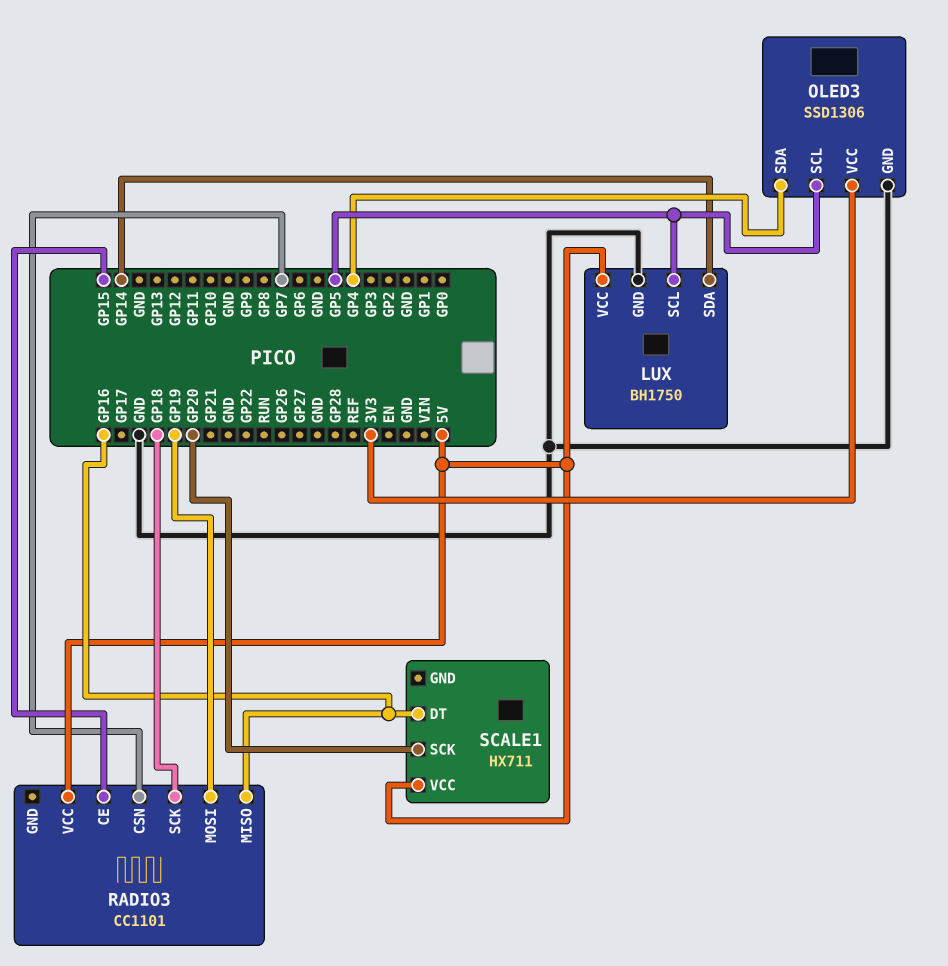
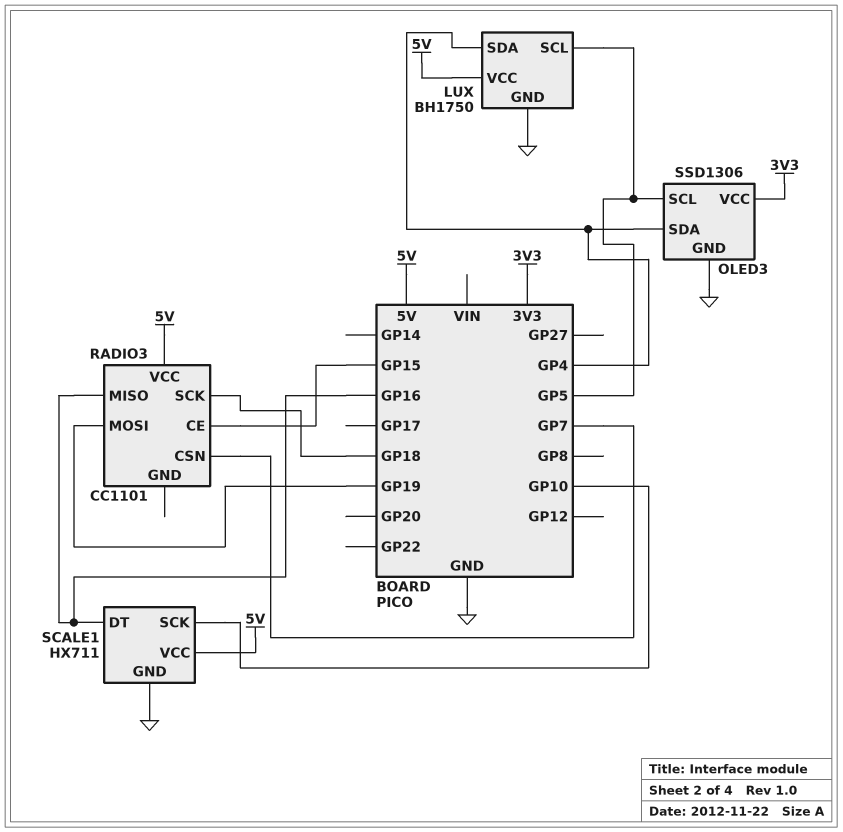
LUX pin SDA: GP14 -> GP4
SCALE1 pin GND: none -> GND
SCALE1 pin SCK: GP20 -> GP10

